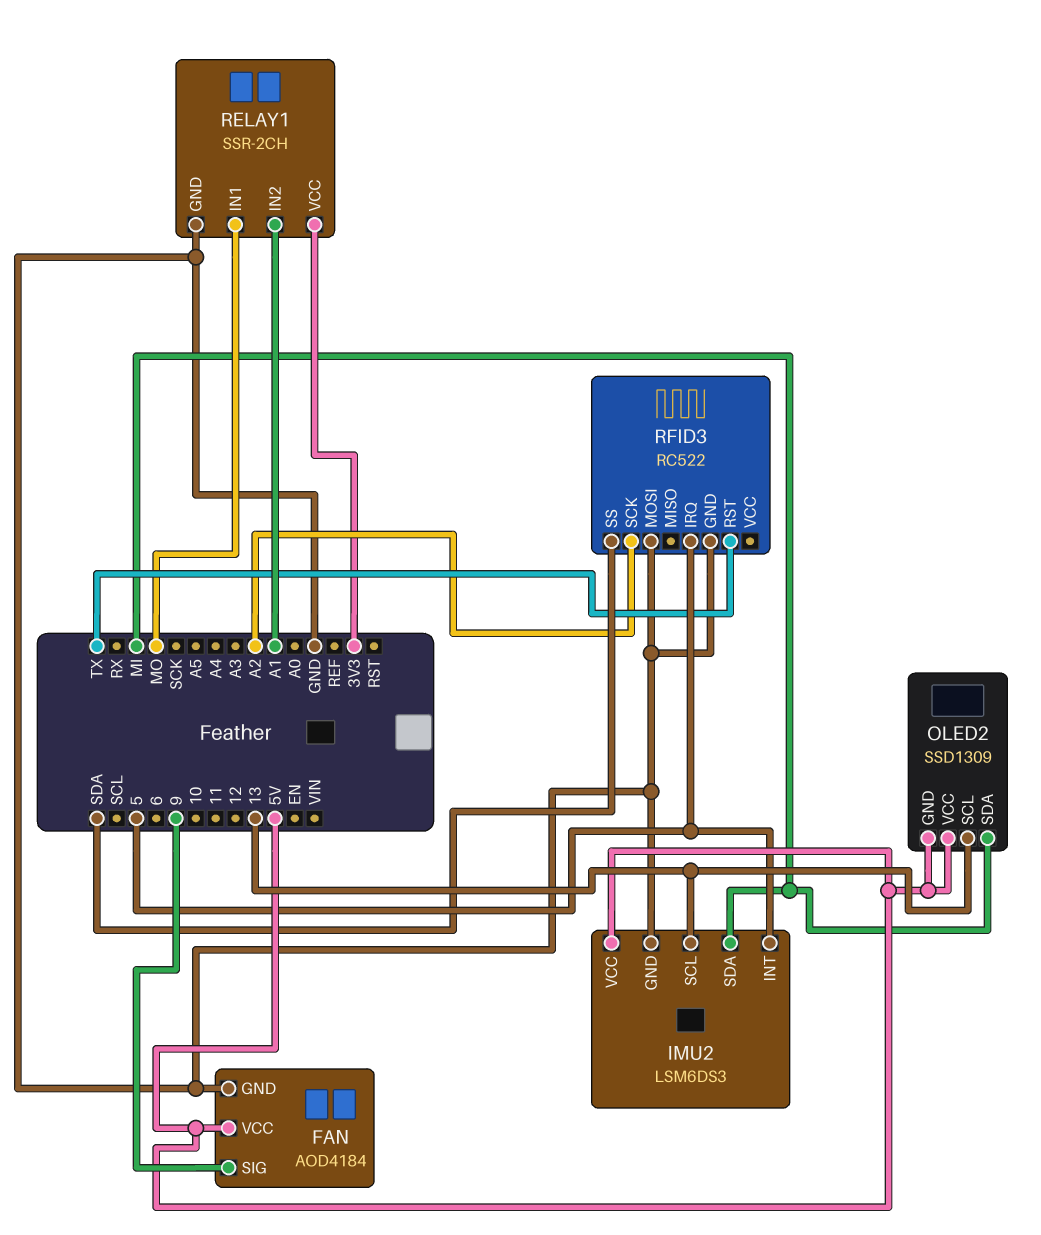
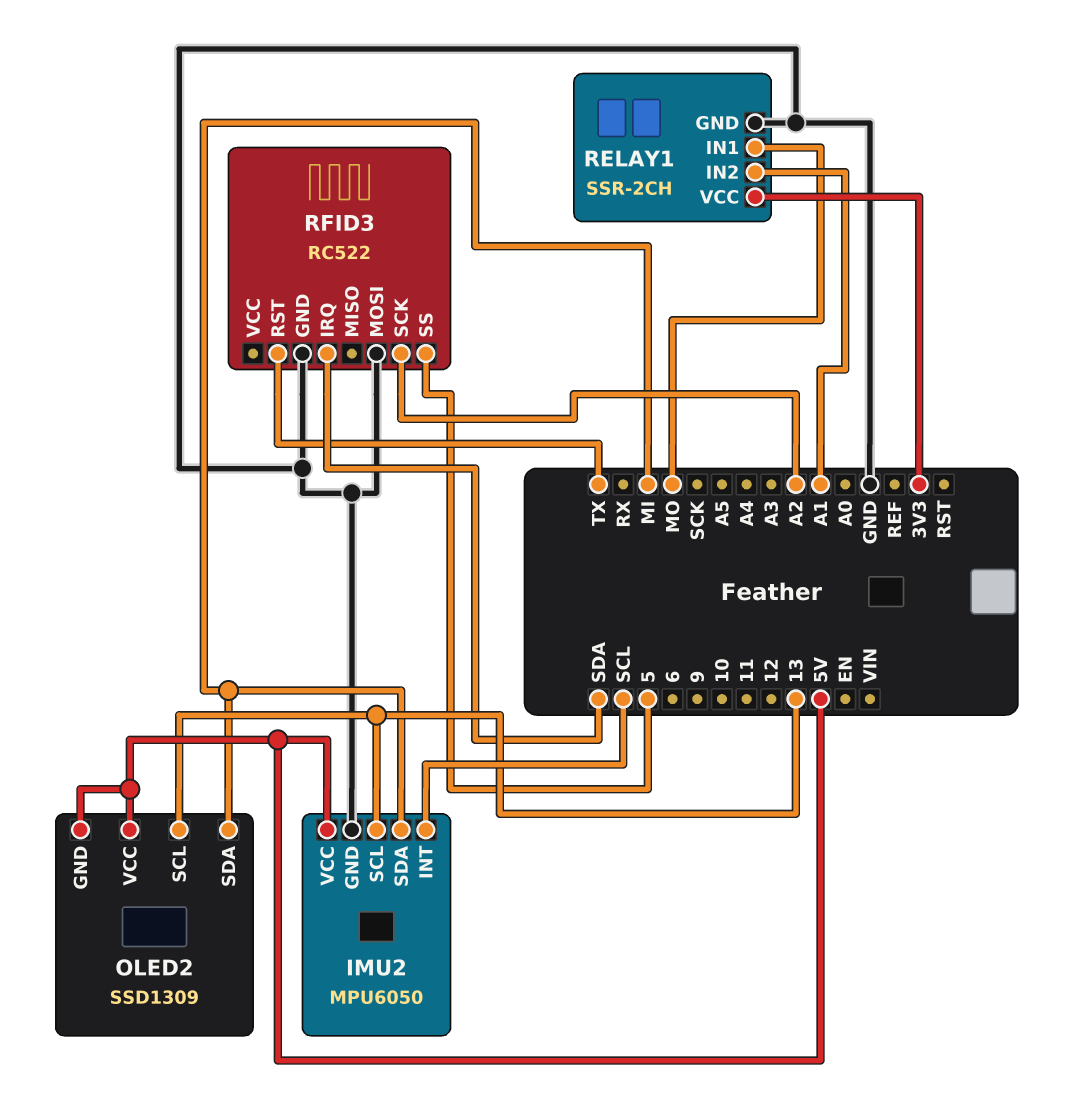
FAN: AOD4184 -> none
FAN pin GND: GND -> none
FAN pin SIG: 9 -> none
FAN pin VCC: 5V -> none
IMU2: LSM6DS3 -> MPU6050
IMU2 pin INT: 5 -> SCL
RFID3 pin IRQ: 5 -> SDA
RFID3 pin SS: SDA -> 5

